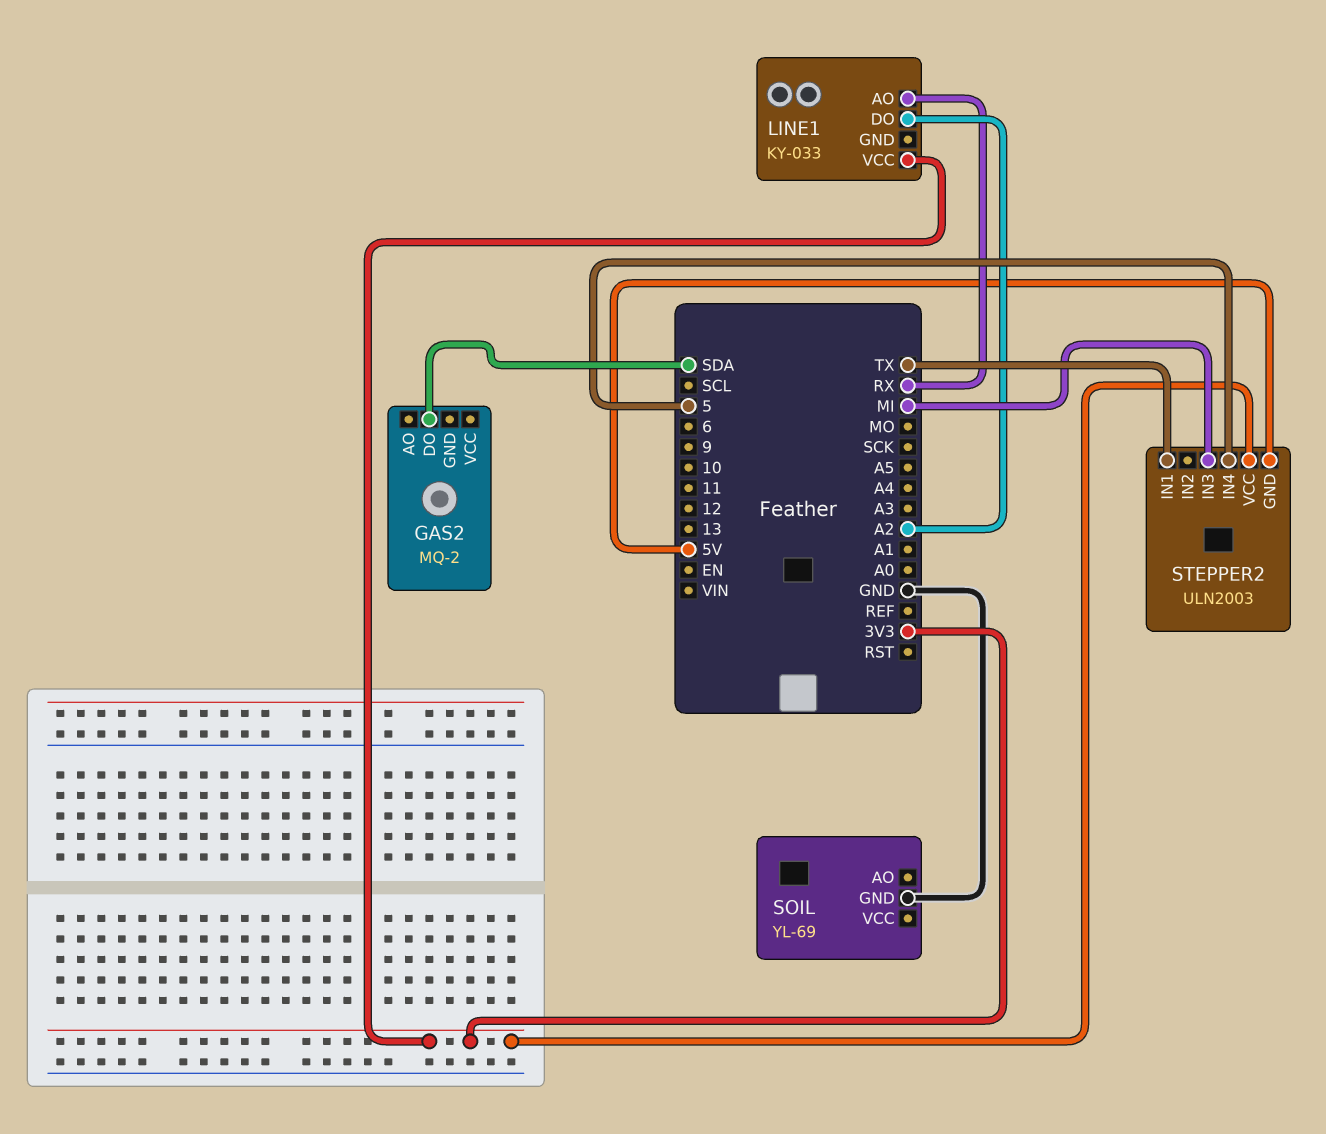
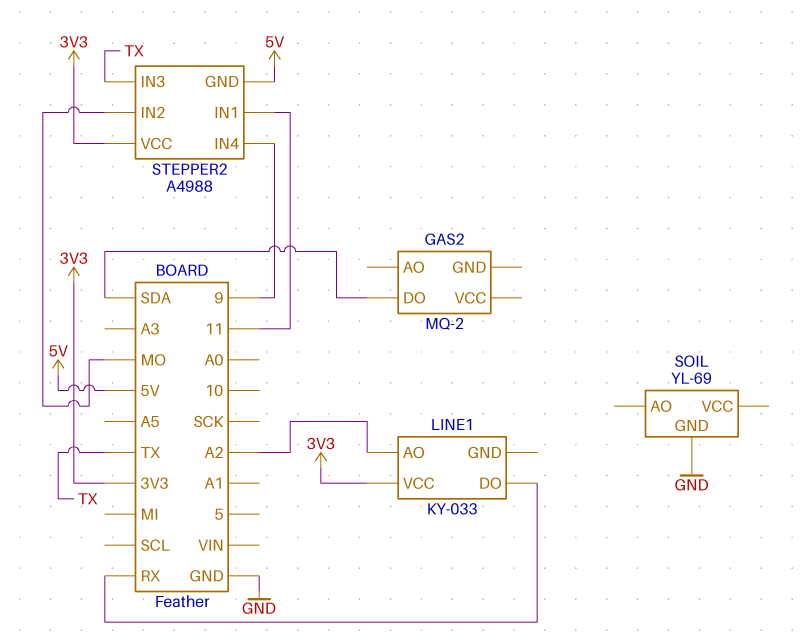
LINE1 pin AO: RX -> A2
LINE1 pin DO: A2 -> RX
STEPPER2: ULN2003 -> A4988
STEPPER2 pin IN1: TX -> 11
STEPPER2 pin IN2: none -> MO
STEPPER2 pin IN3: MI -> TX
STEPPER2 pin IN4: 5 -> 9

